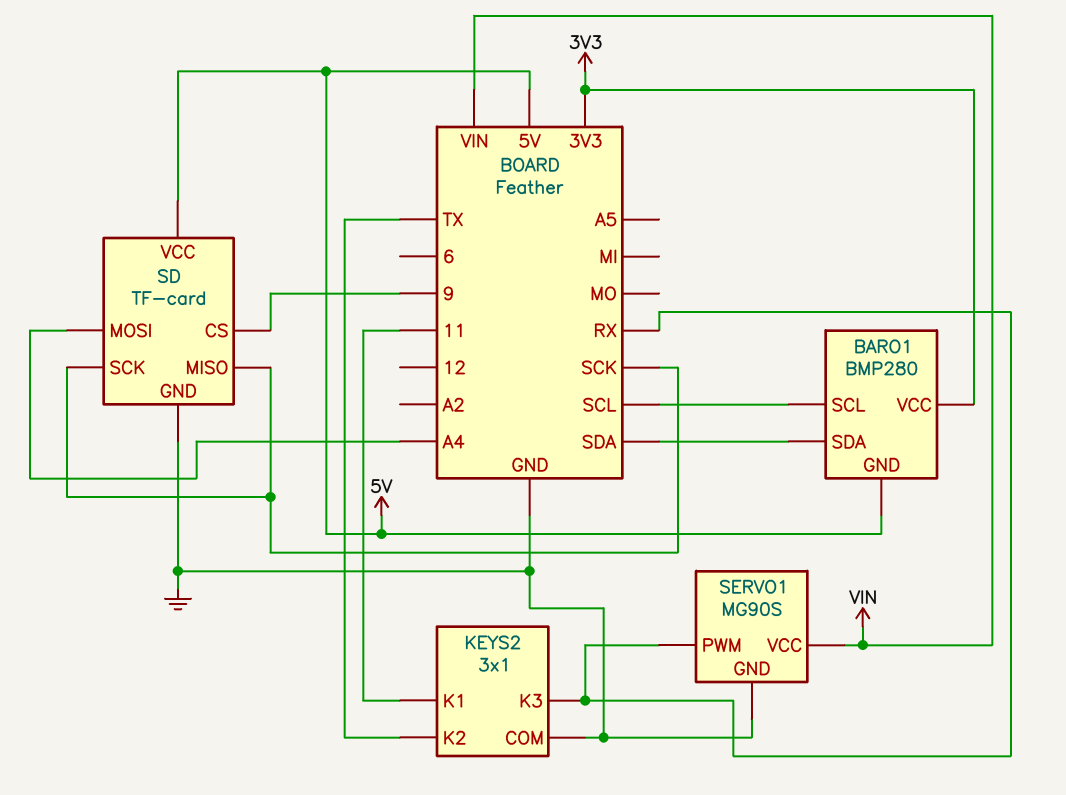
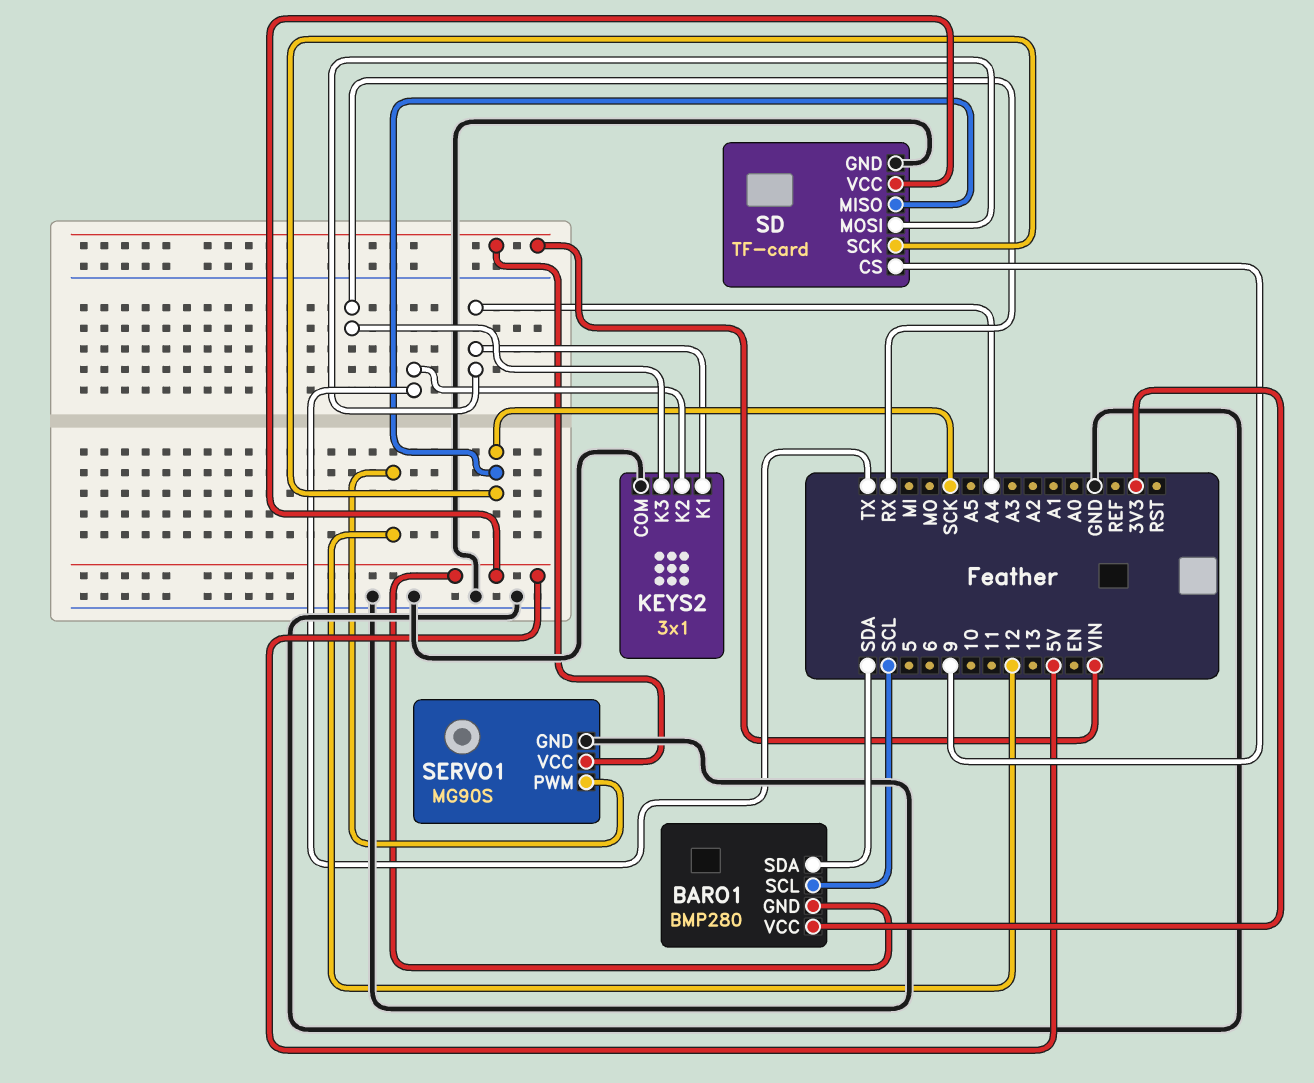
KEYS2 pin K1: 11 -> A4
SERVO1 pin PWM: RX -> 12

